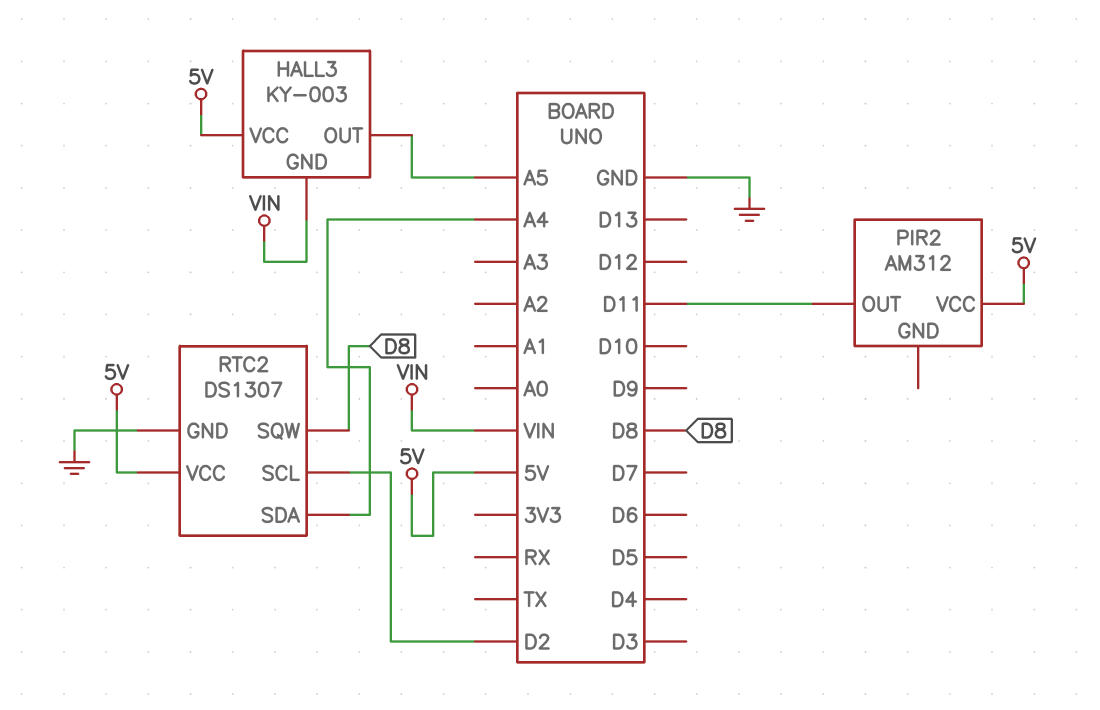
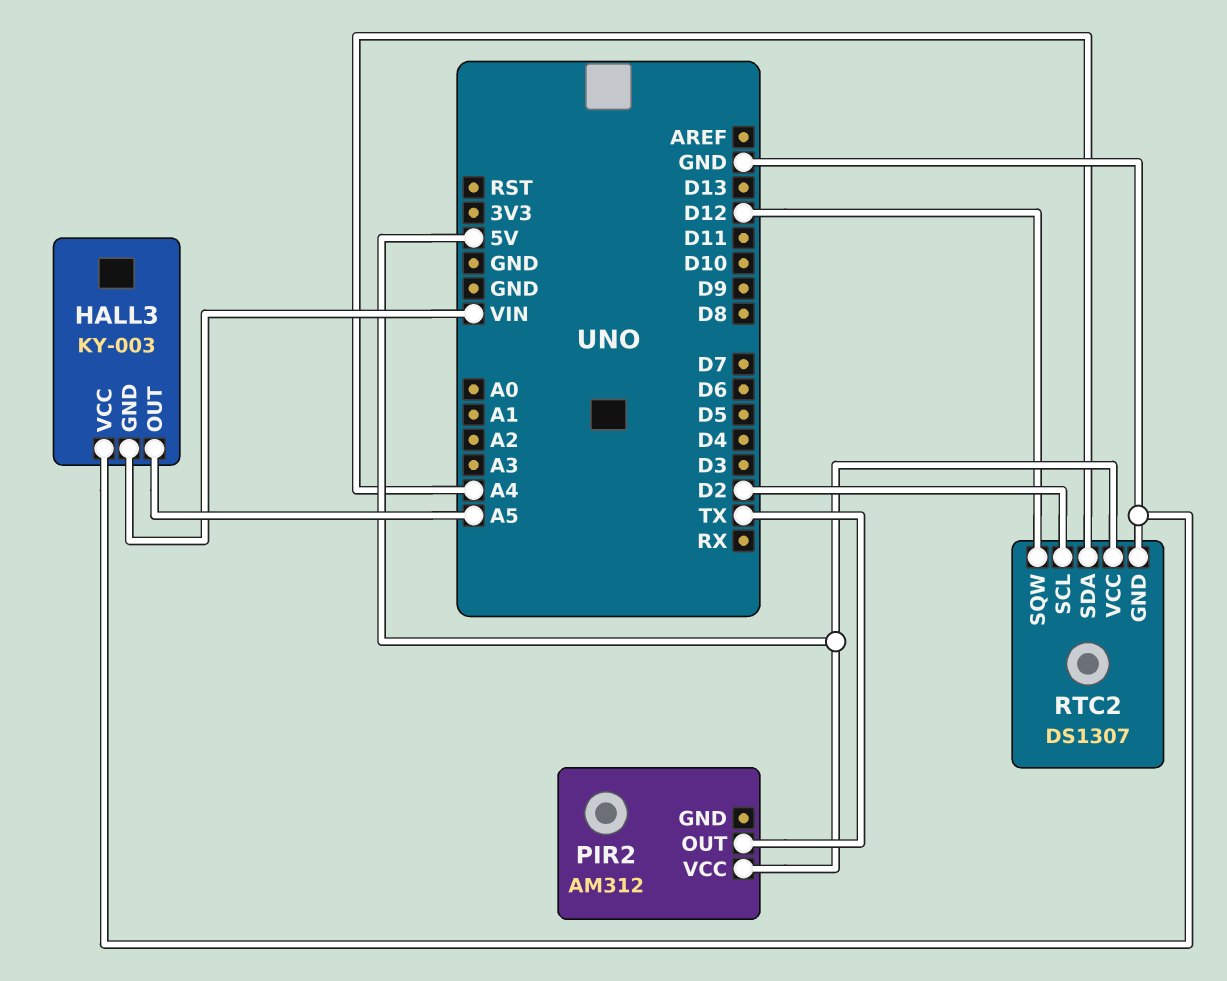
HALL3 pin VCC: 5V -> GND
PIR2 pin OUT: D11 -> TX
RTC2 pin SQW: D8 -> D12

